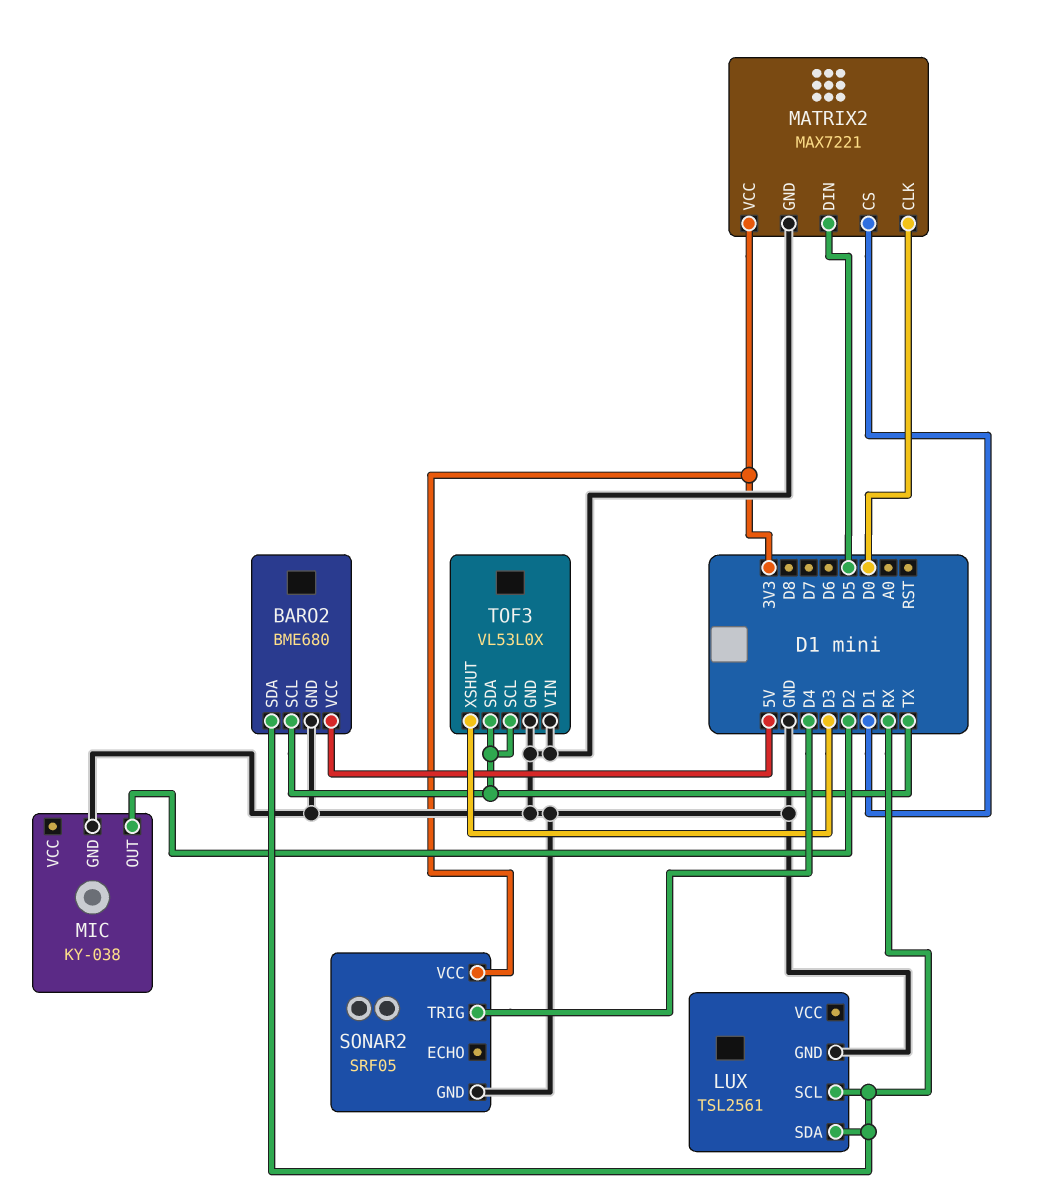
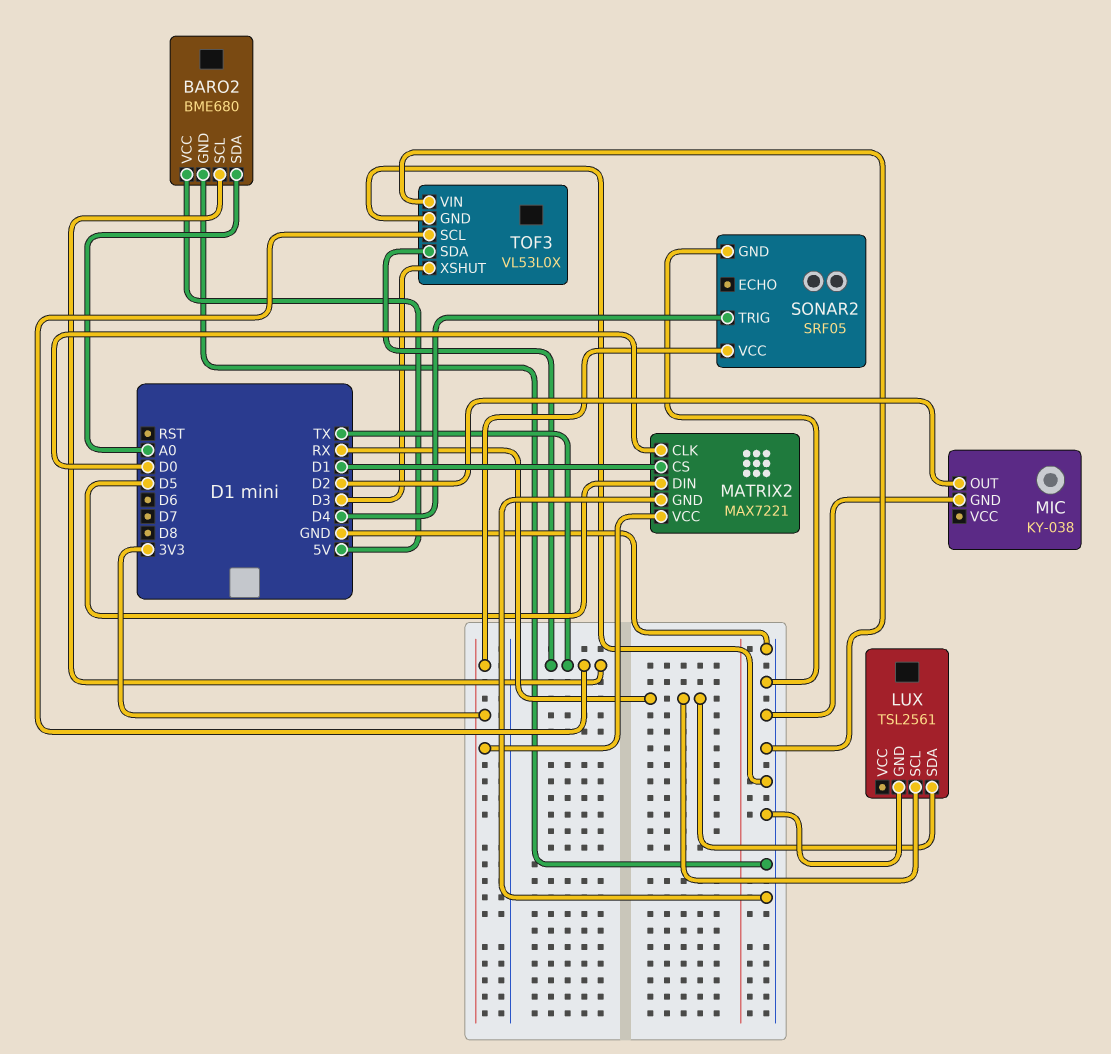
BARO2 pin SDA: RX -> A0

